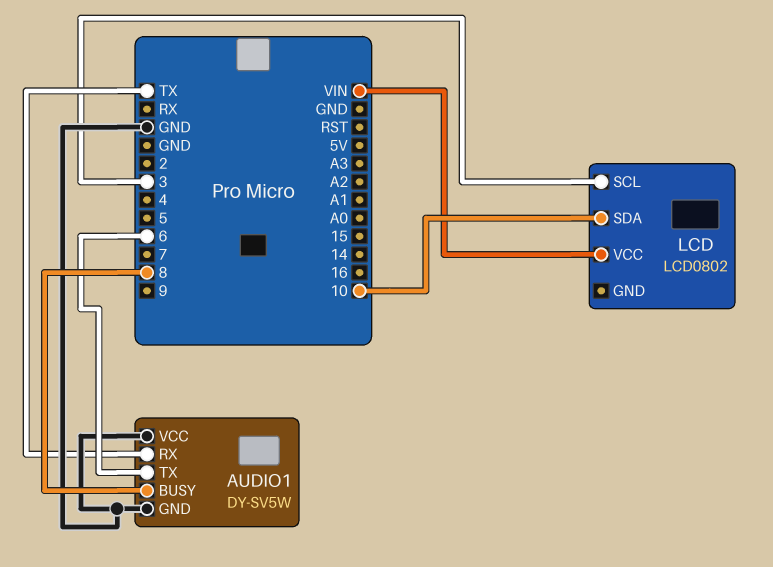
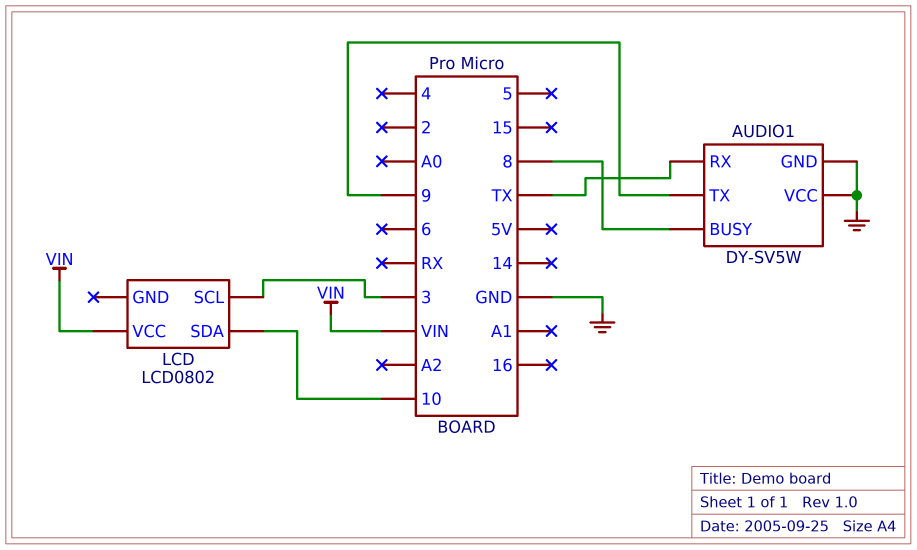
AUDIO1 pin TX: 6 -> 9

